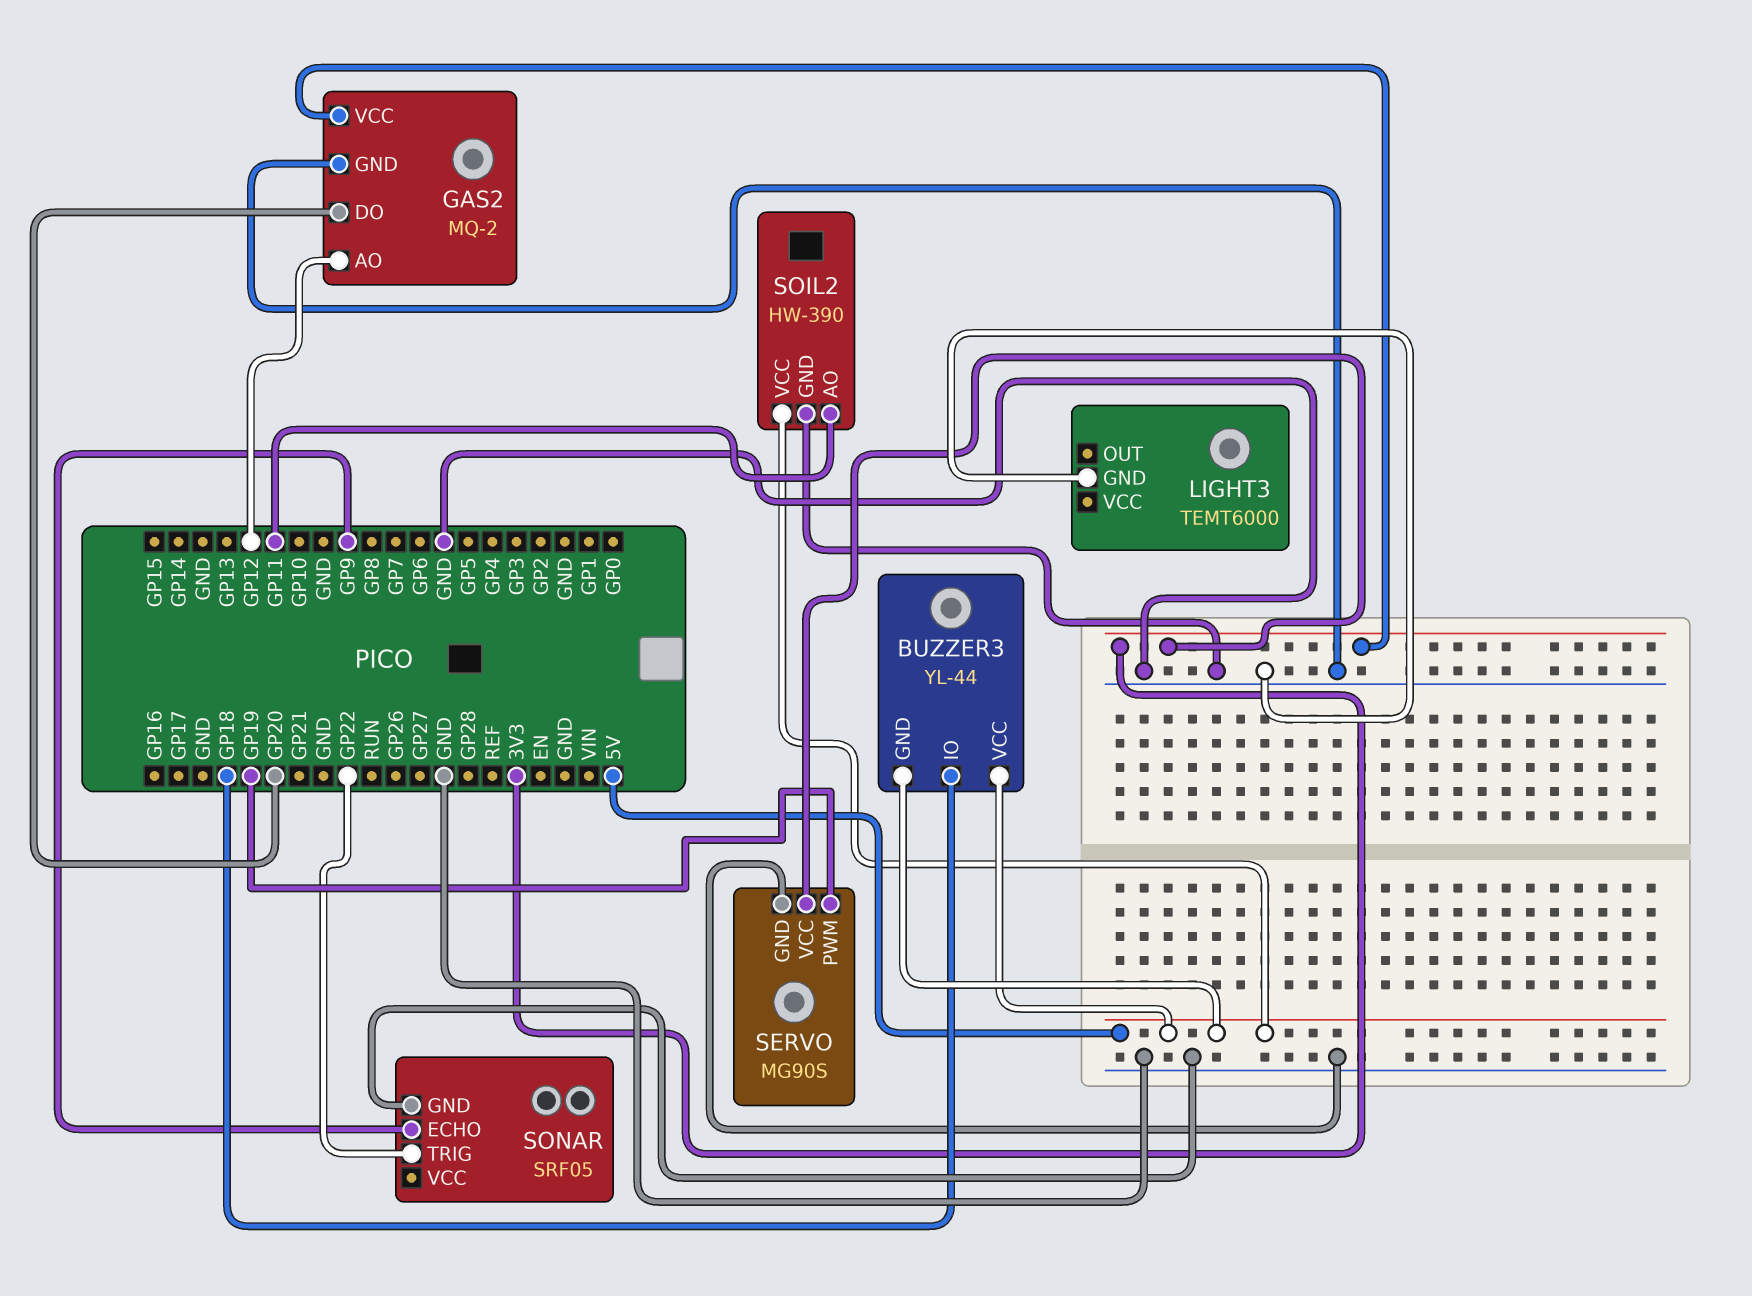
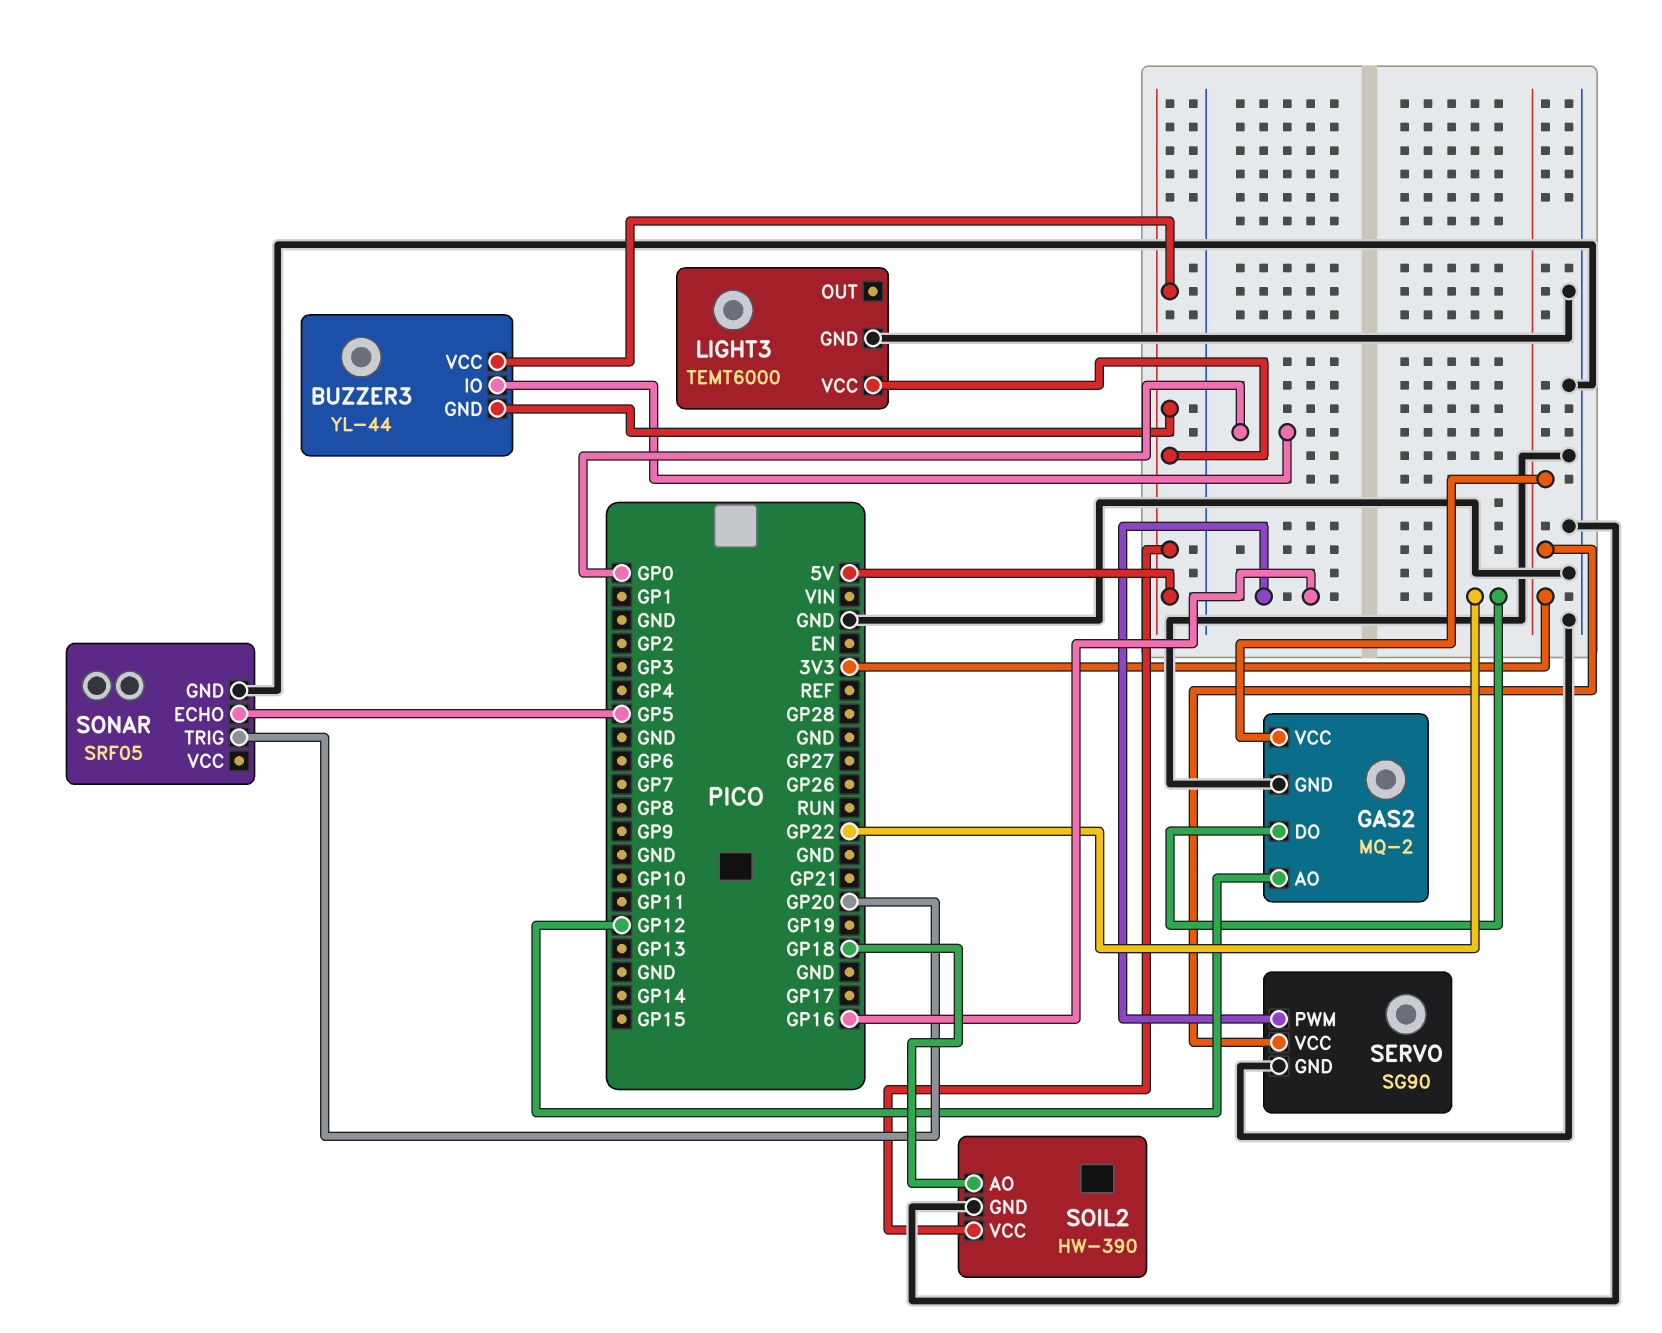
BUZZER3 pin IO: GP18 -> GP0
GAS2 pin DO: GP20 -> GP22
LIGHT3 pin VCC: none -> 5V
SERVO: MG90S -> SG90
SERVO pin PWM: GP19 -> GP16
SOIL2 pin AO: GP11 -> GP18
SONAR pin ECHO: GP9 -> GP5
SONAR pin TRIG: GP22 -> GP20

